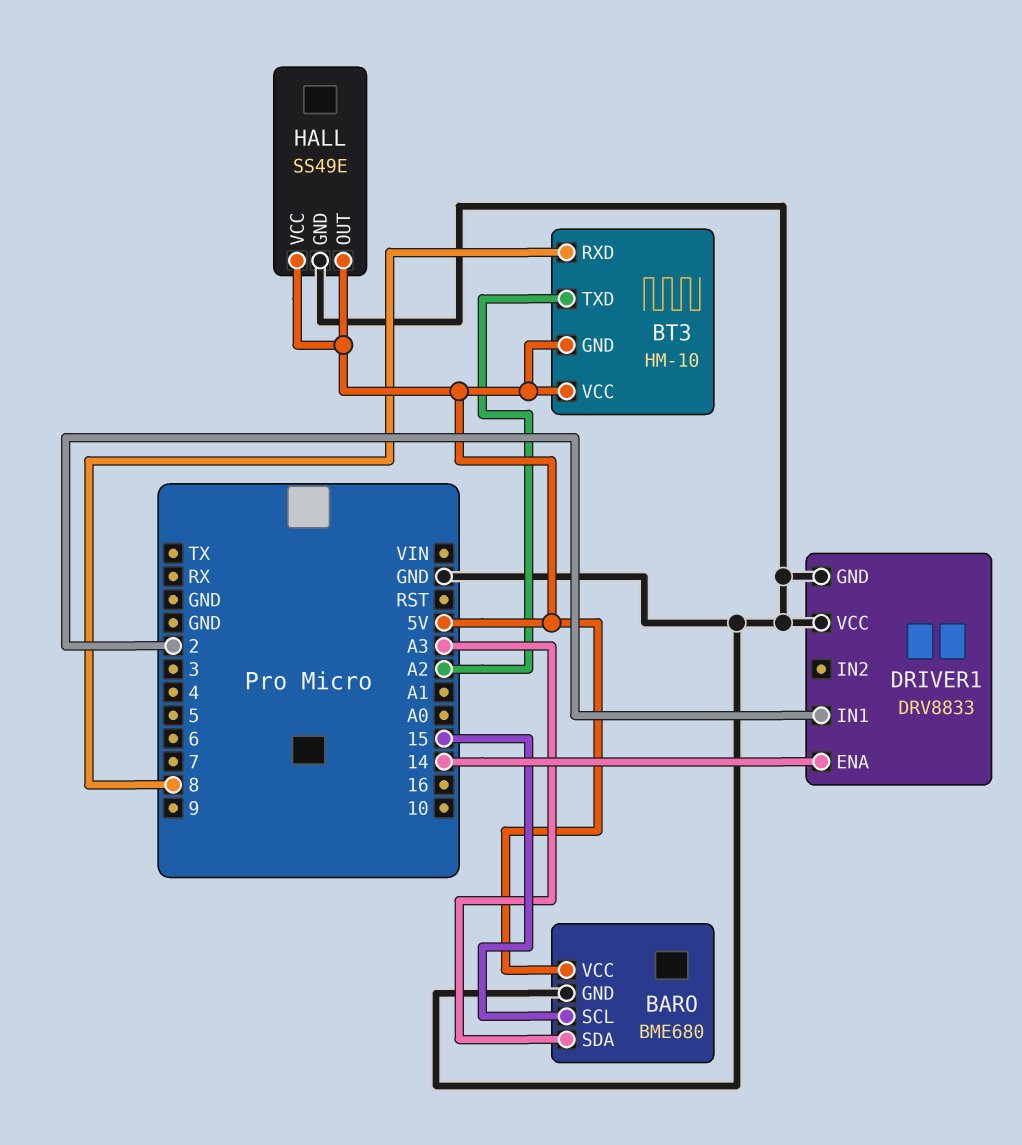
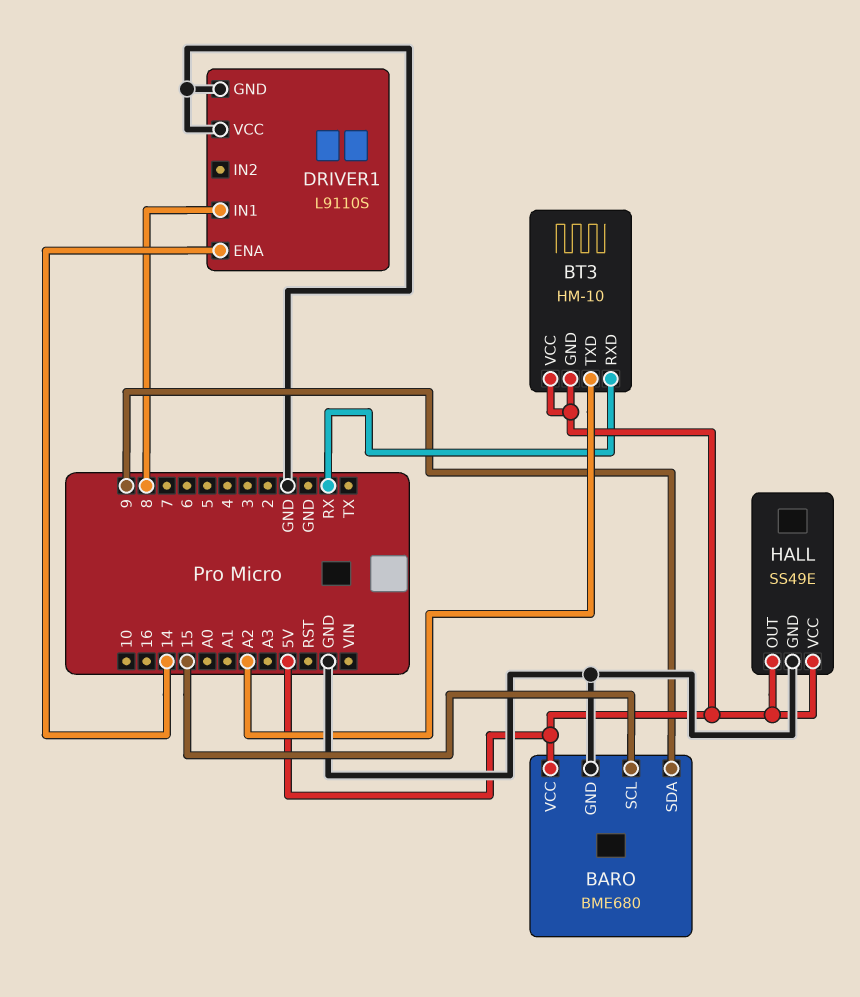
BARO pin SDA: A3 -> 9
BT3 pin RXD: 8 -> RX
DRIVER1: DRV8833 -> L9110S
DRIVER1 pin IN1: 2 -> 8

